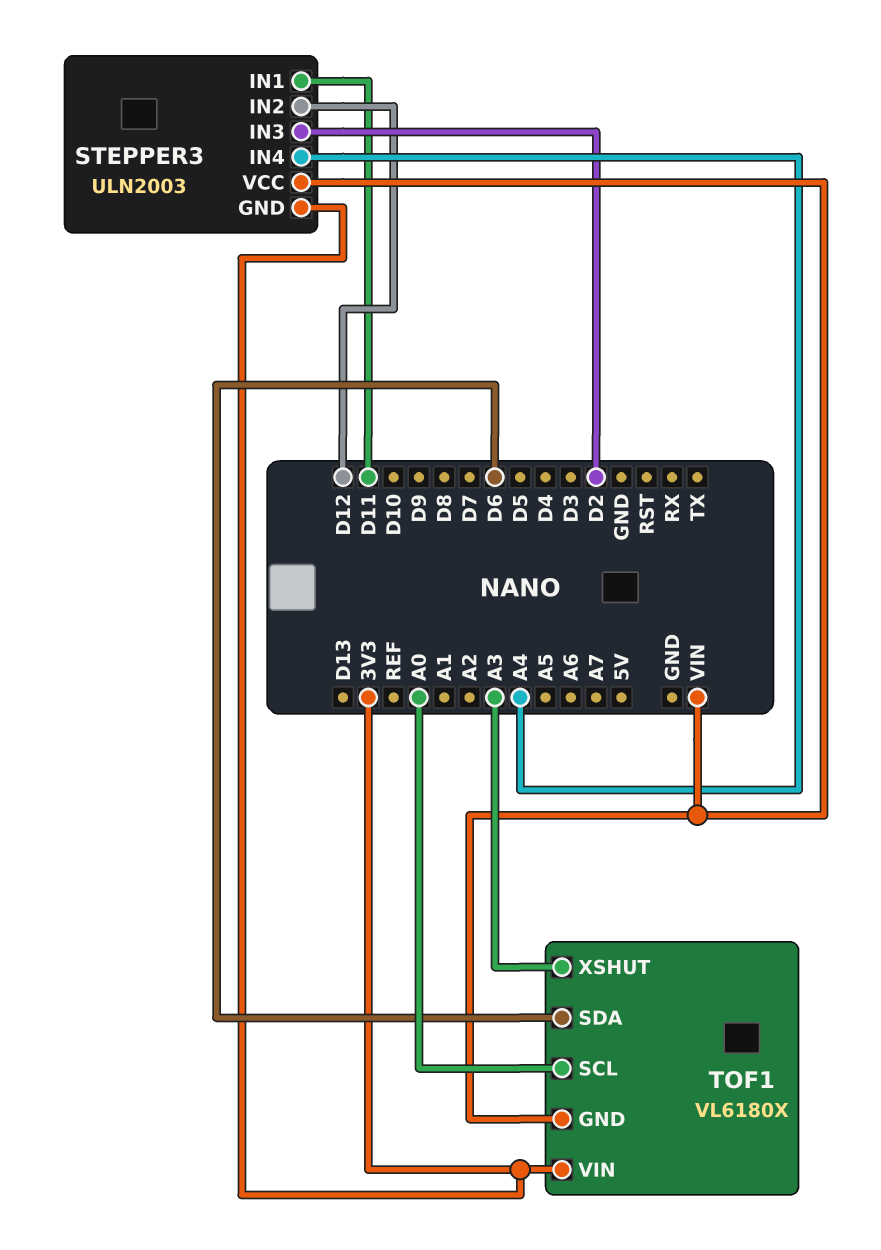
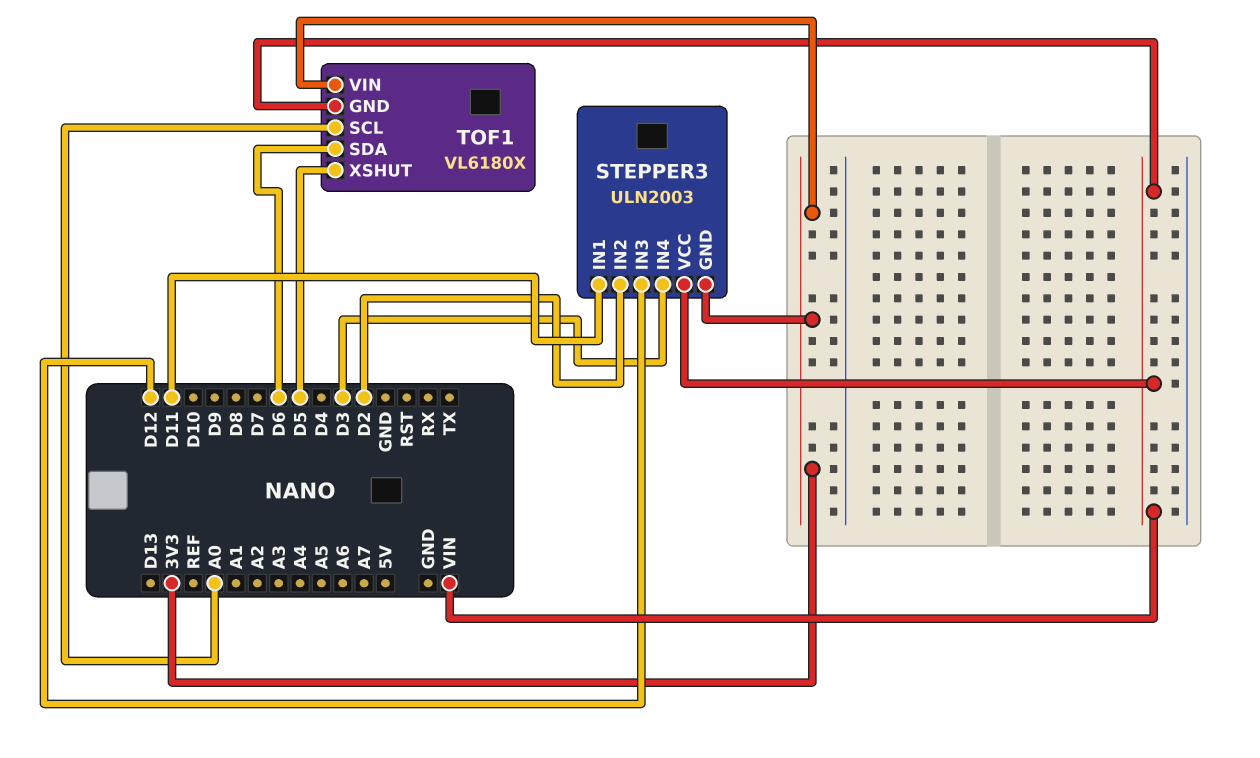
STEPPER3 pin IN2: D12 -> D2
STEPPER3 pin IN3: D2 -> D12
STEPPER3 pin IN4: A4 -> D3
TOF1 pin XSHUT: A3 -> D5

